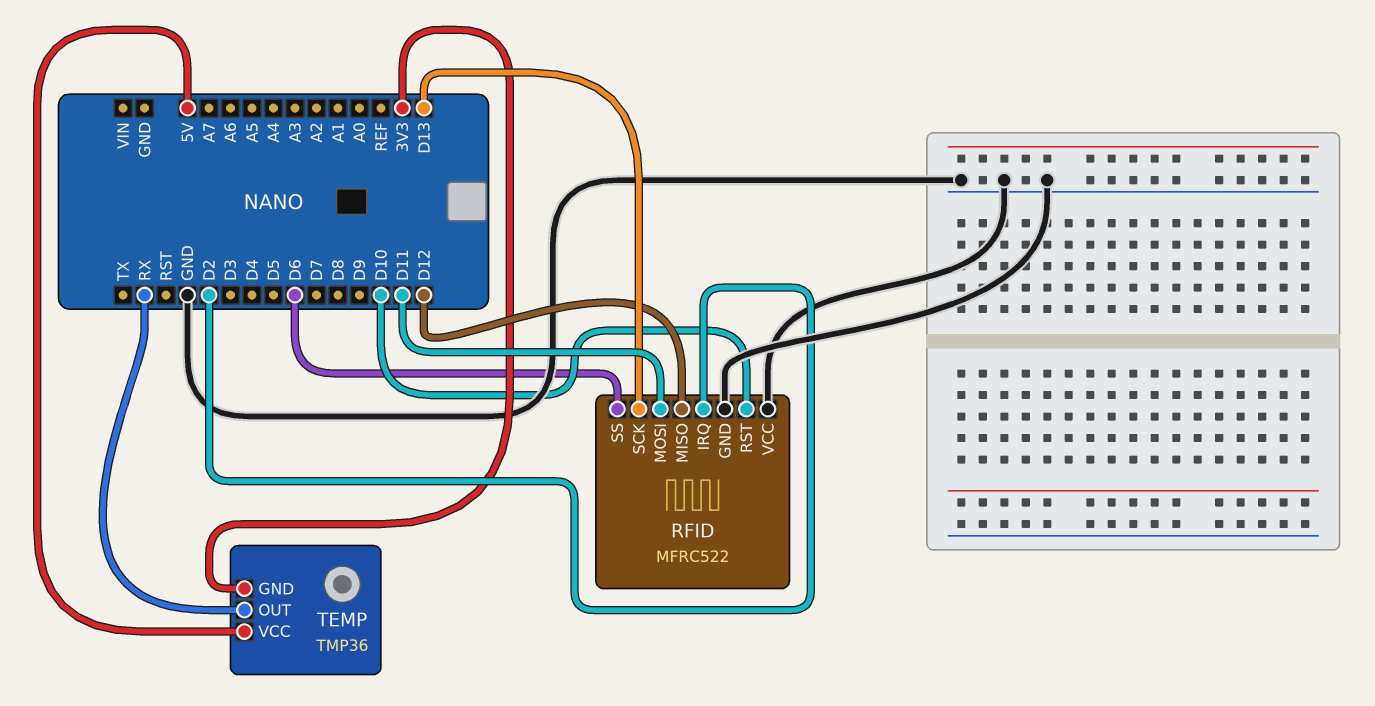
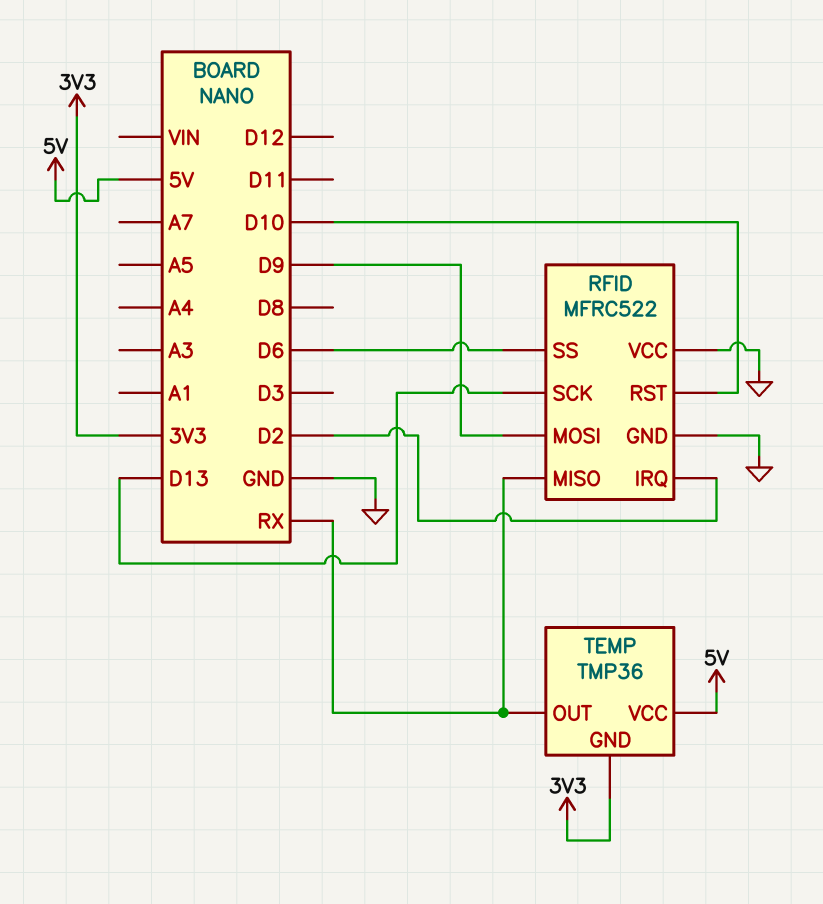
RFID pin MISO: D12 -> RX
RFID pin MOSI: D11 -> D9

